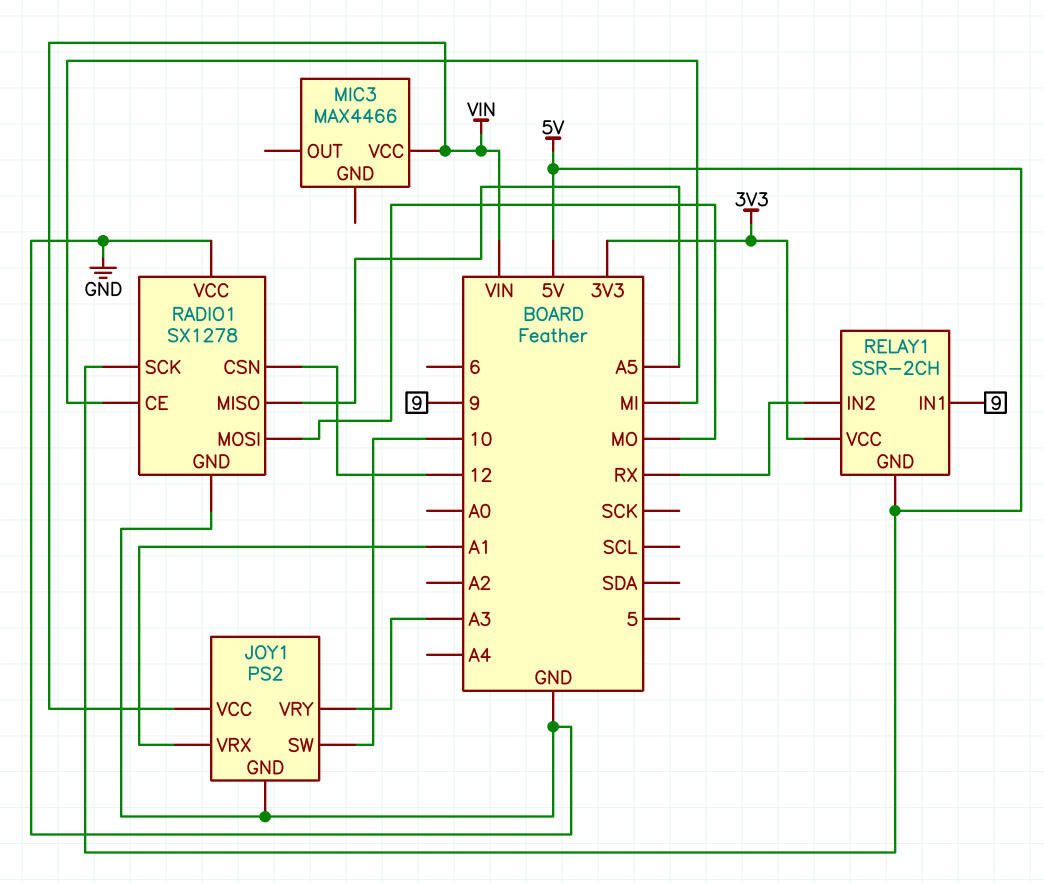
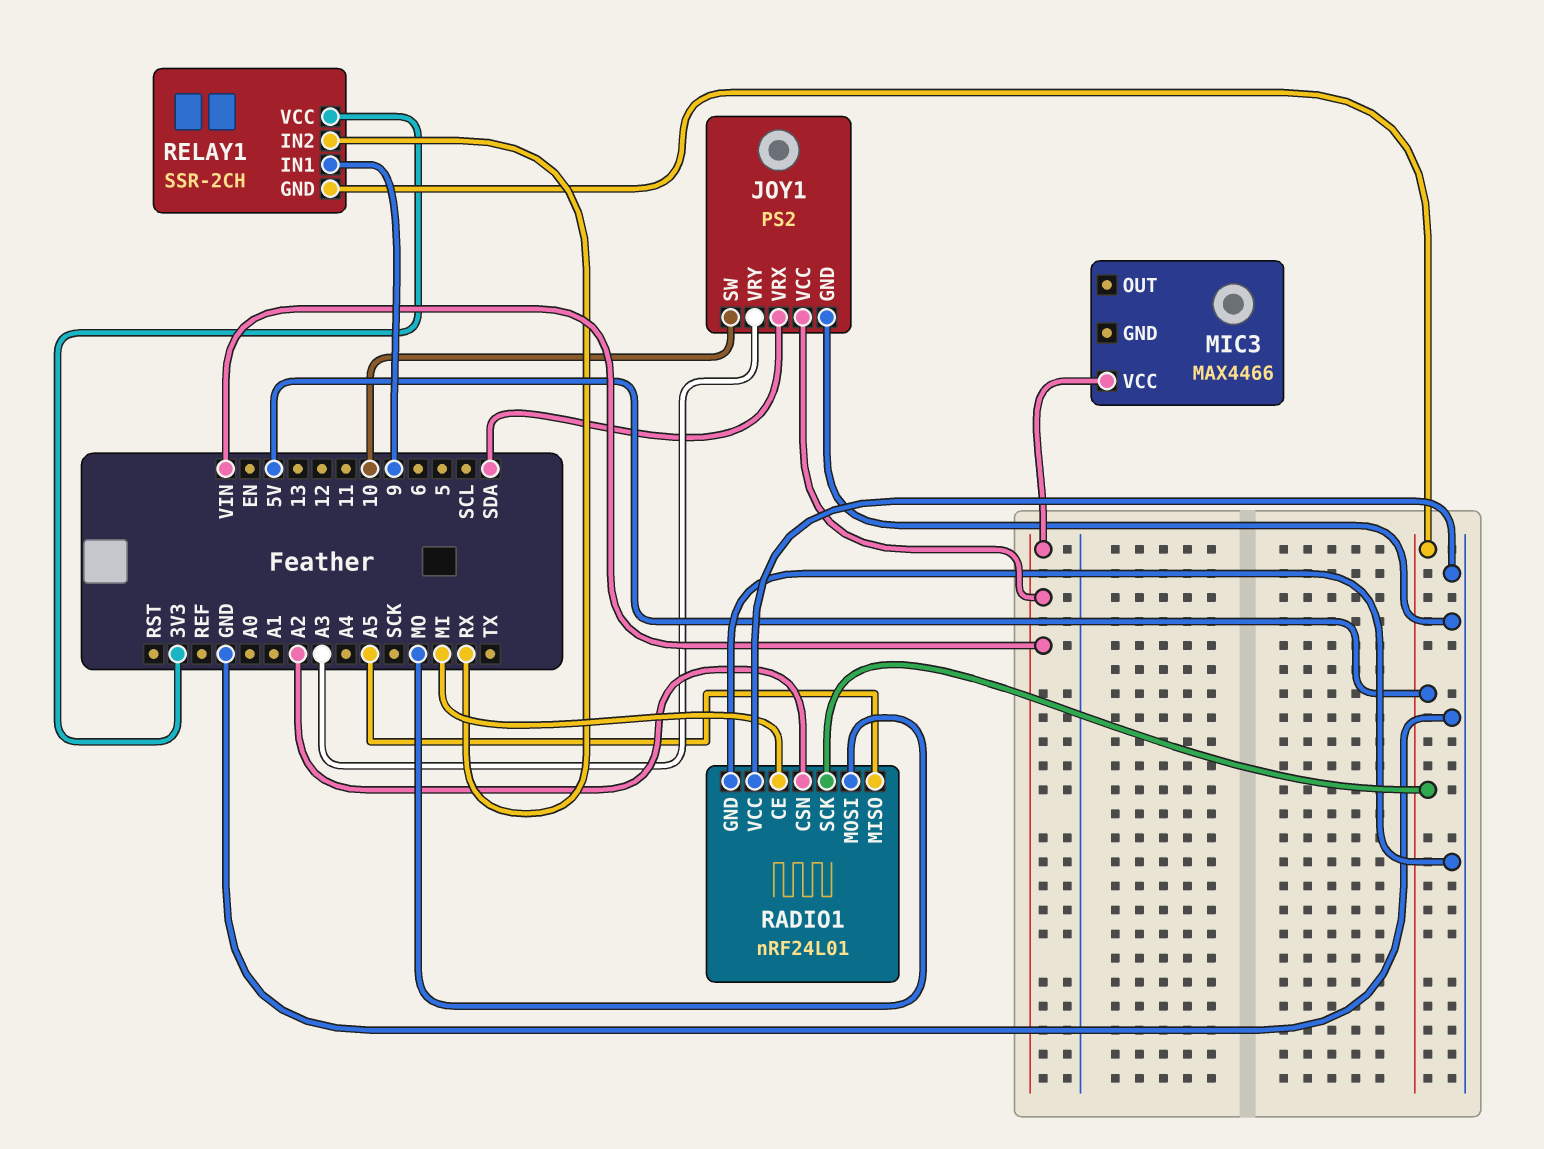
JOY1 pin VRX: A1 -> SDA
RADIO1: SX1278 -> nRF24L01
RADIO1 pin CSN: 12 -> A2

